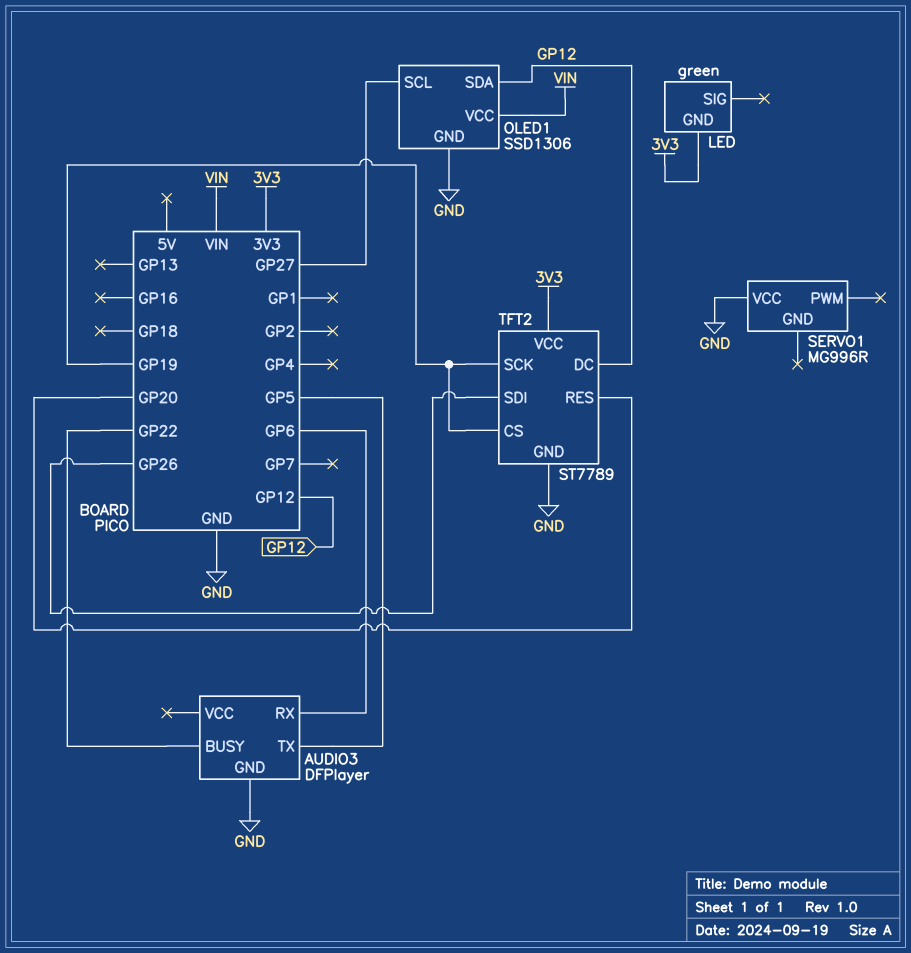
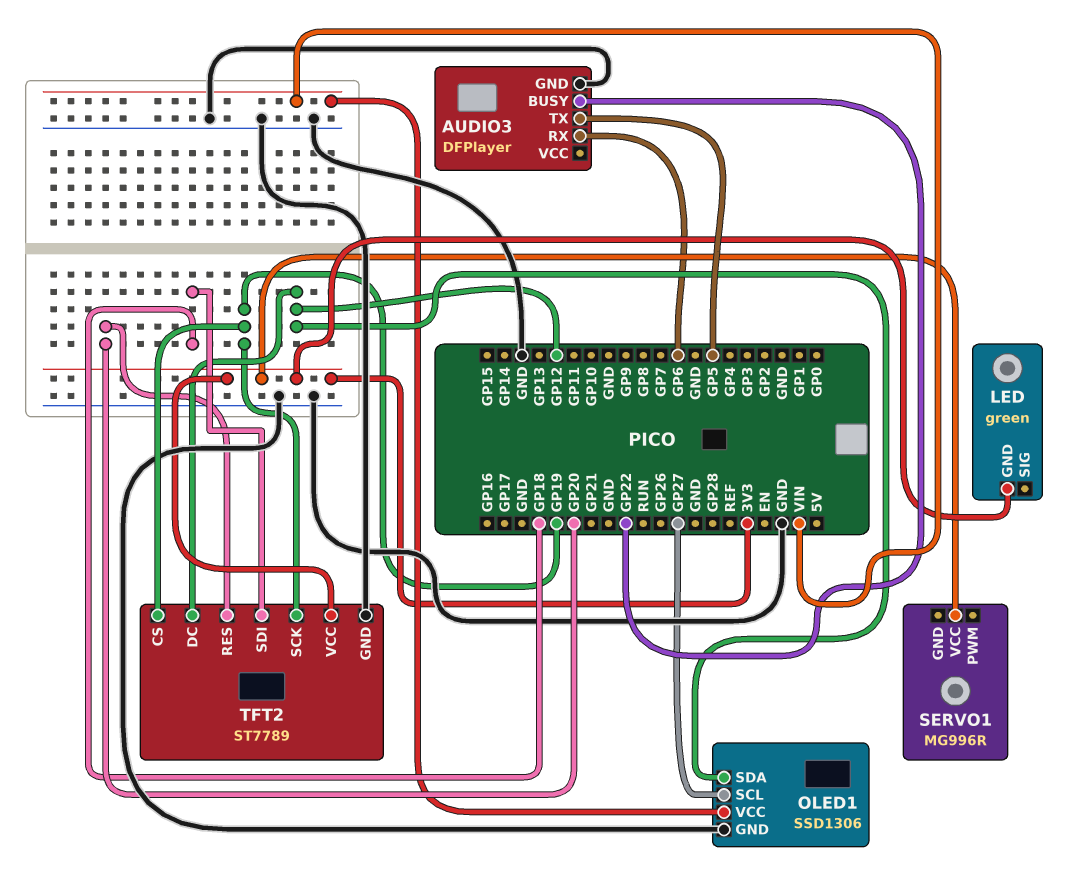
SERVO1 pin VCC: GND -> 3V3
TFT2 pin SDI: GP26 -> GP18

